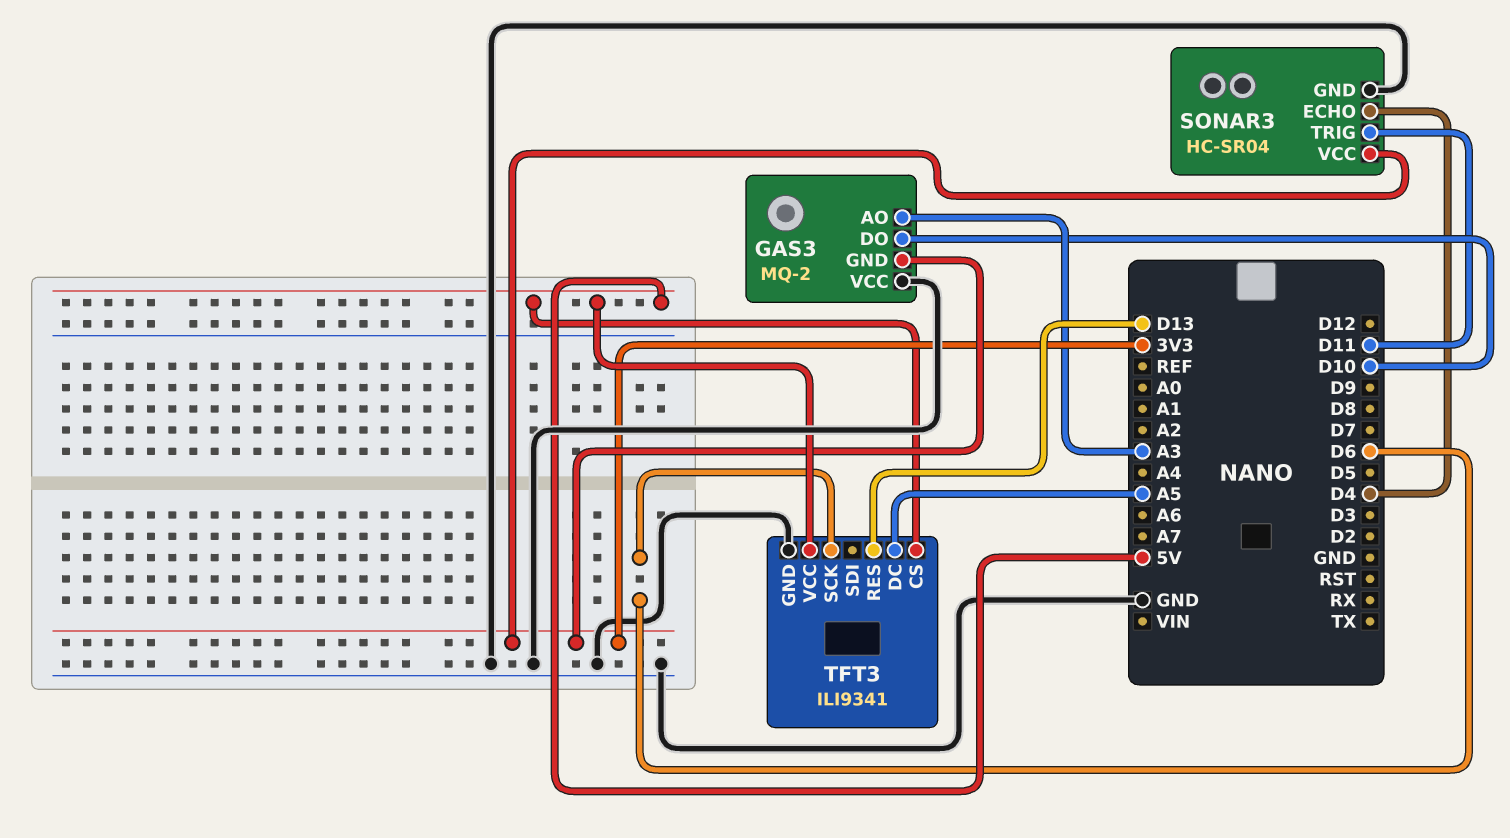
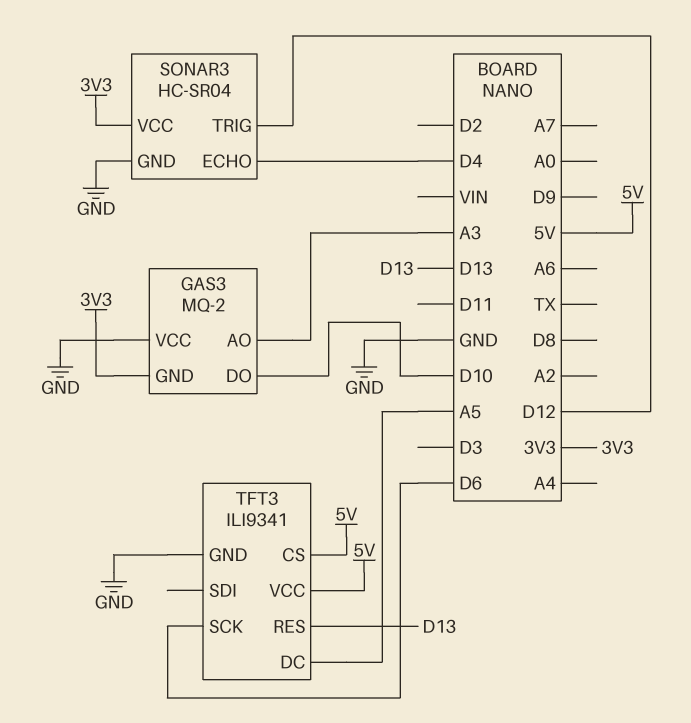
SONAR3 pin TRIG: D11 -> D12

